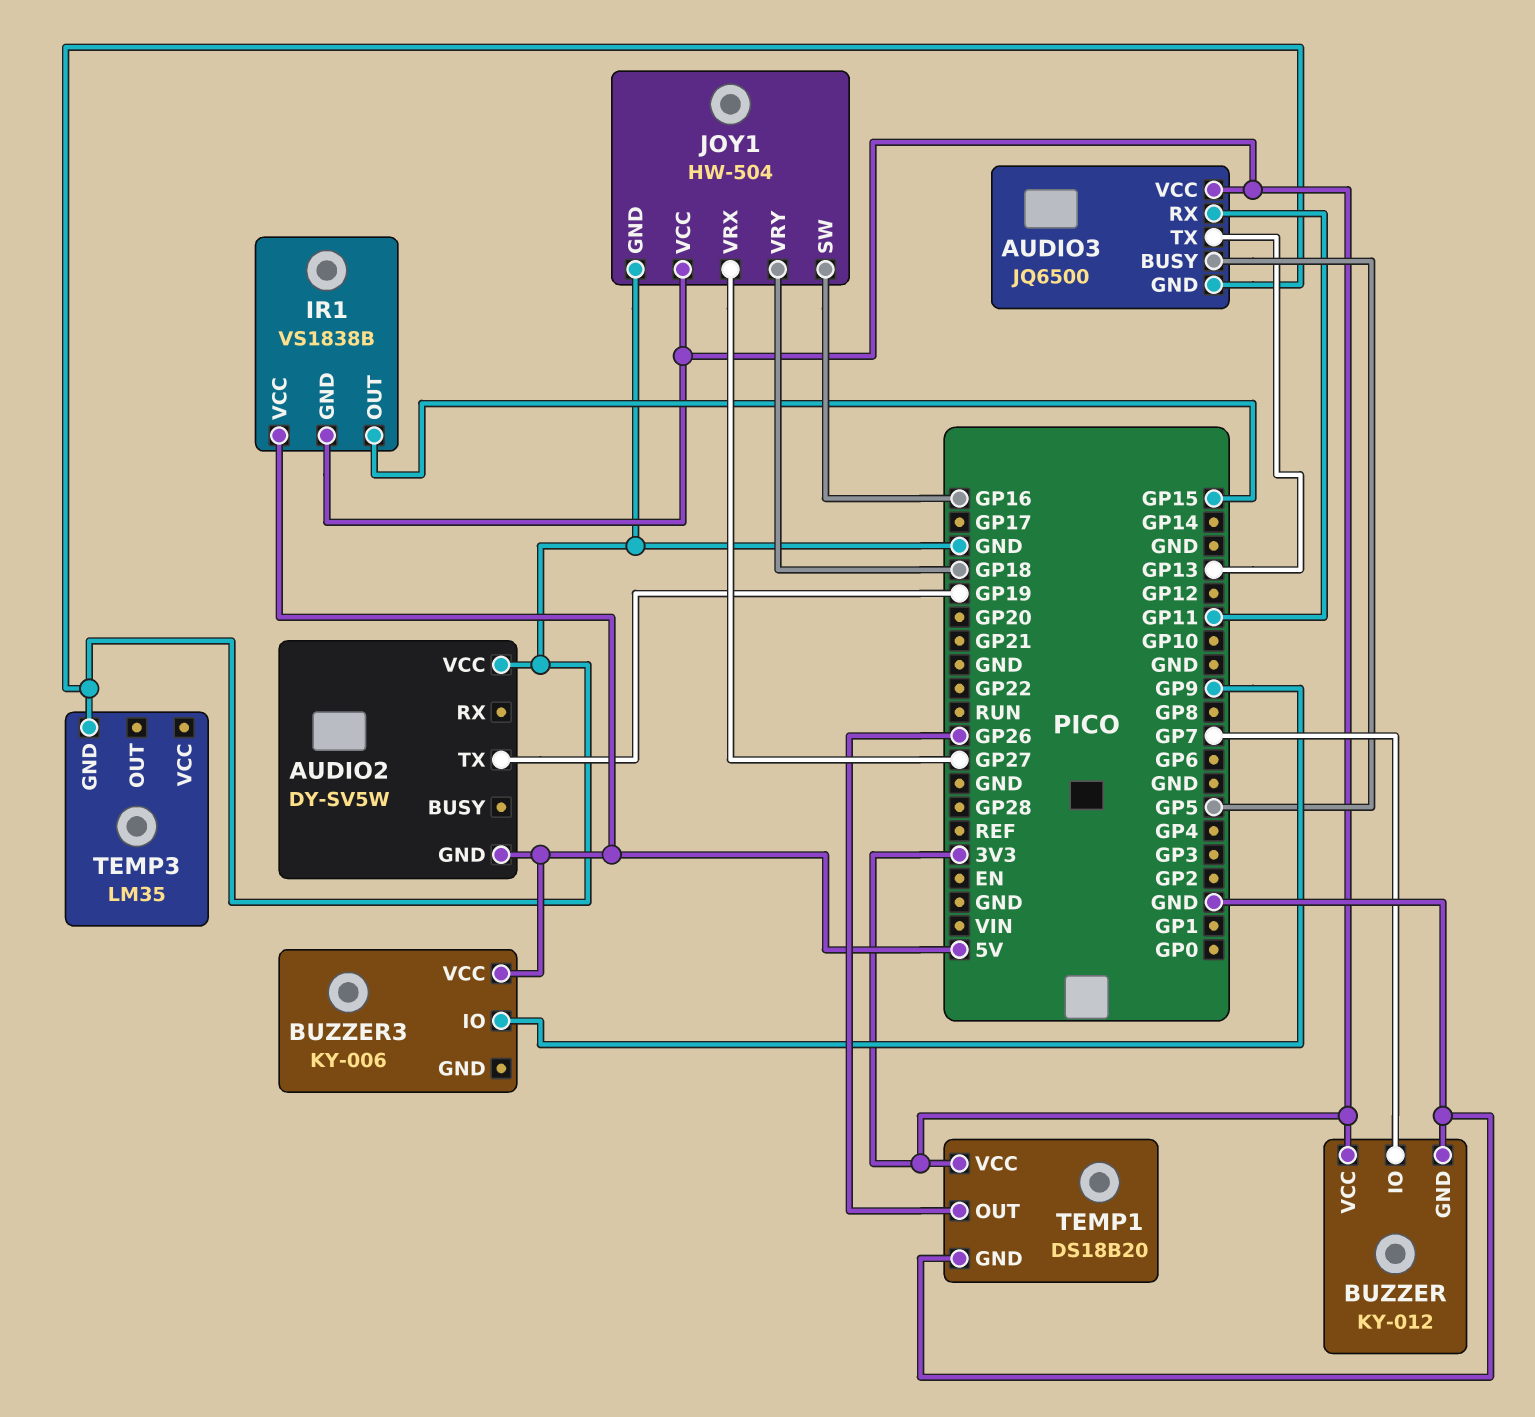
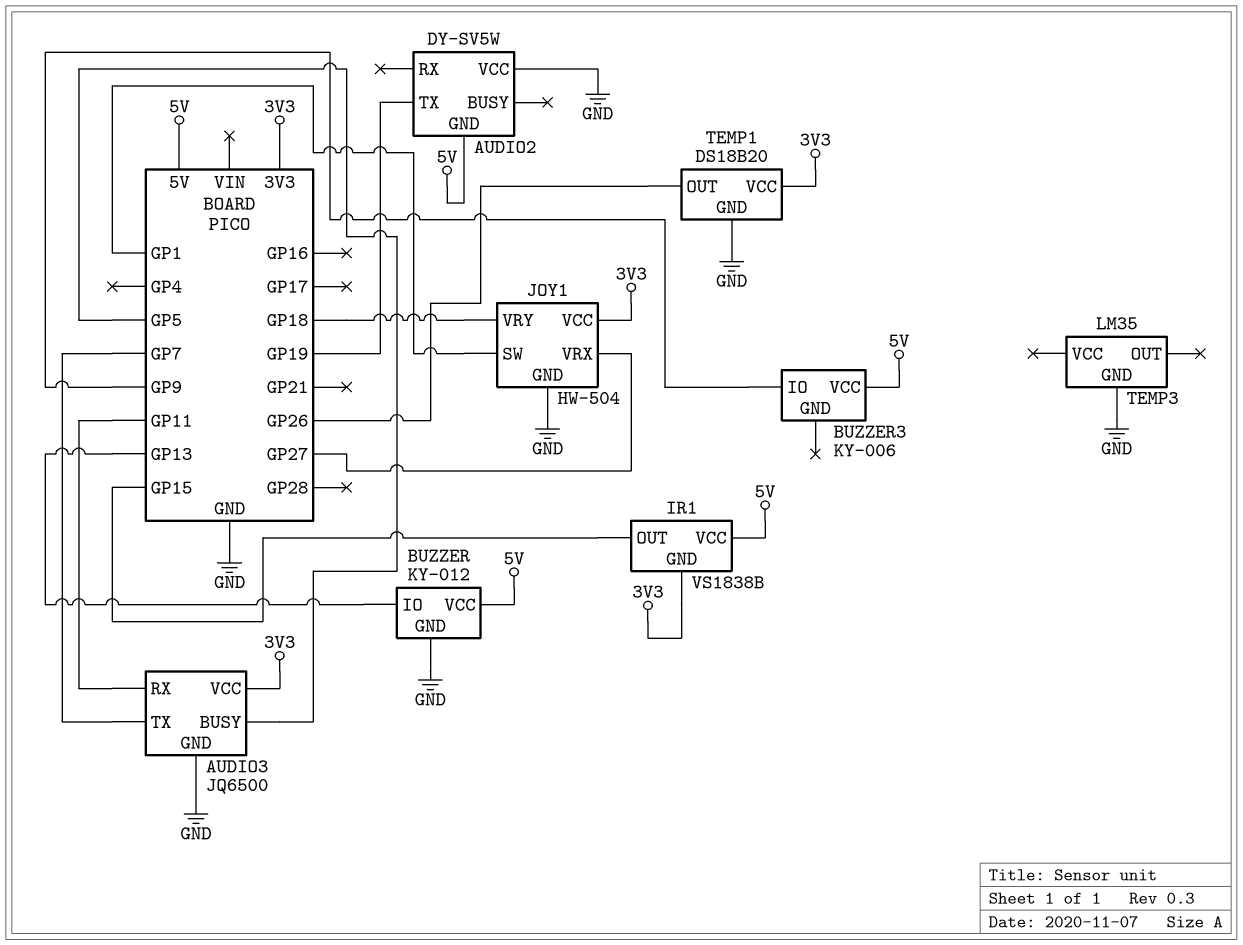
AUDIO3 pin TX: GP13 -> GP7
BUZZER pin IO: GP7 -> GP13
BUZZER pin VCC: 3V3 -> 5V
JOY1 pin SW: GP16 -> GP1

